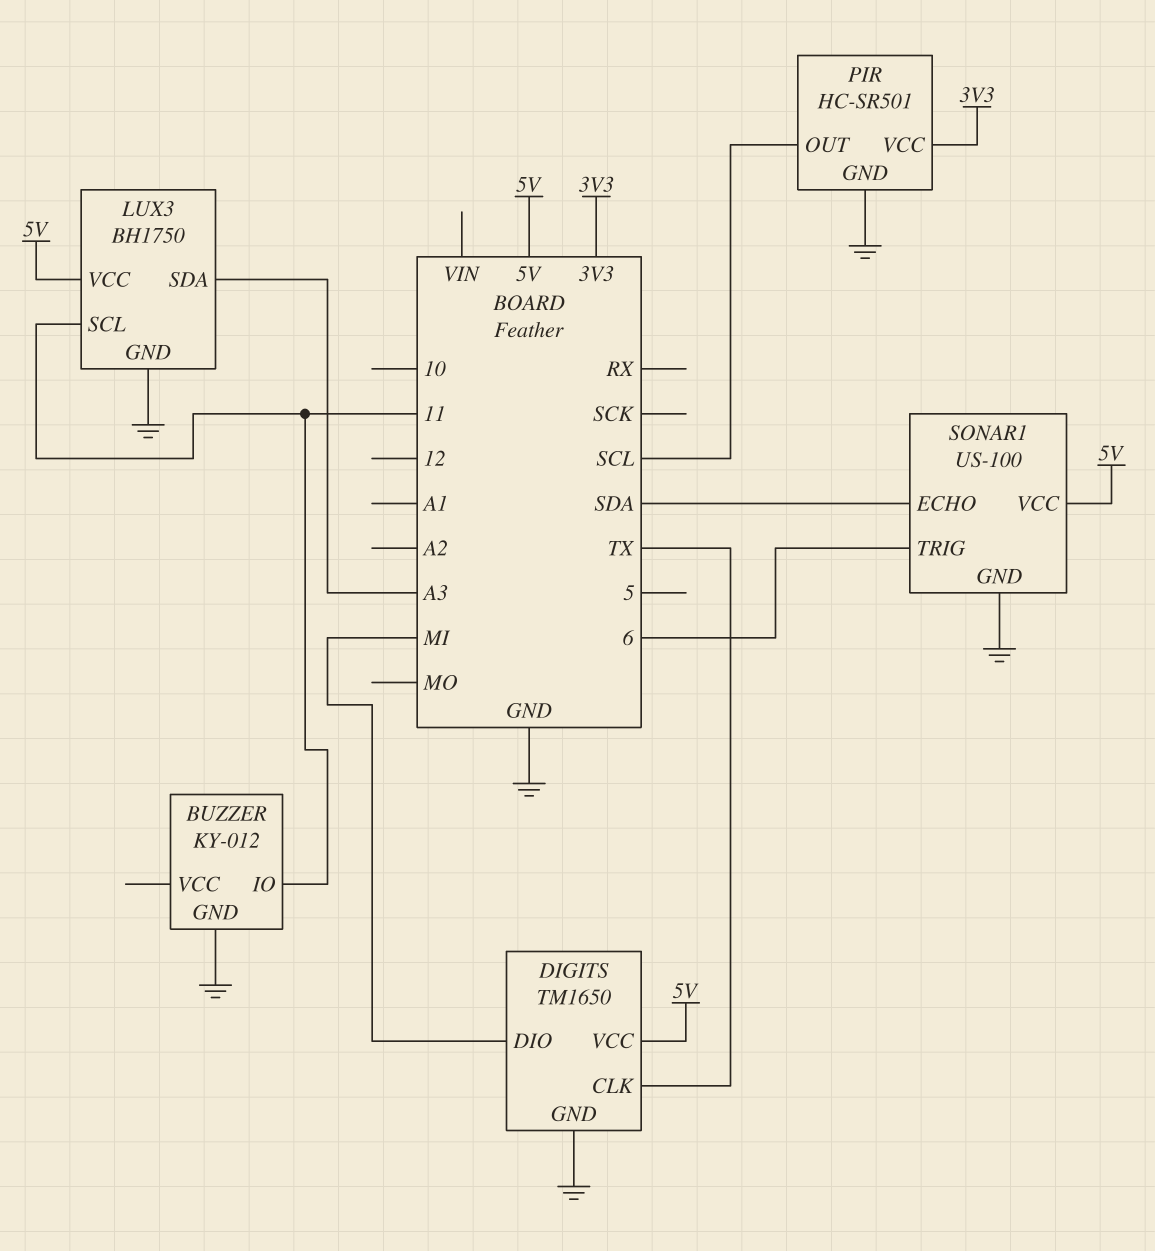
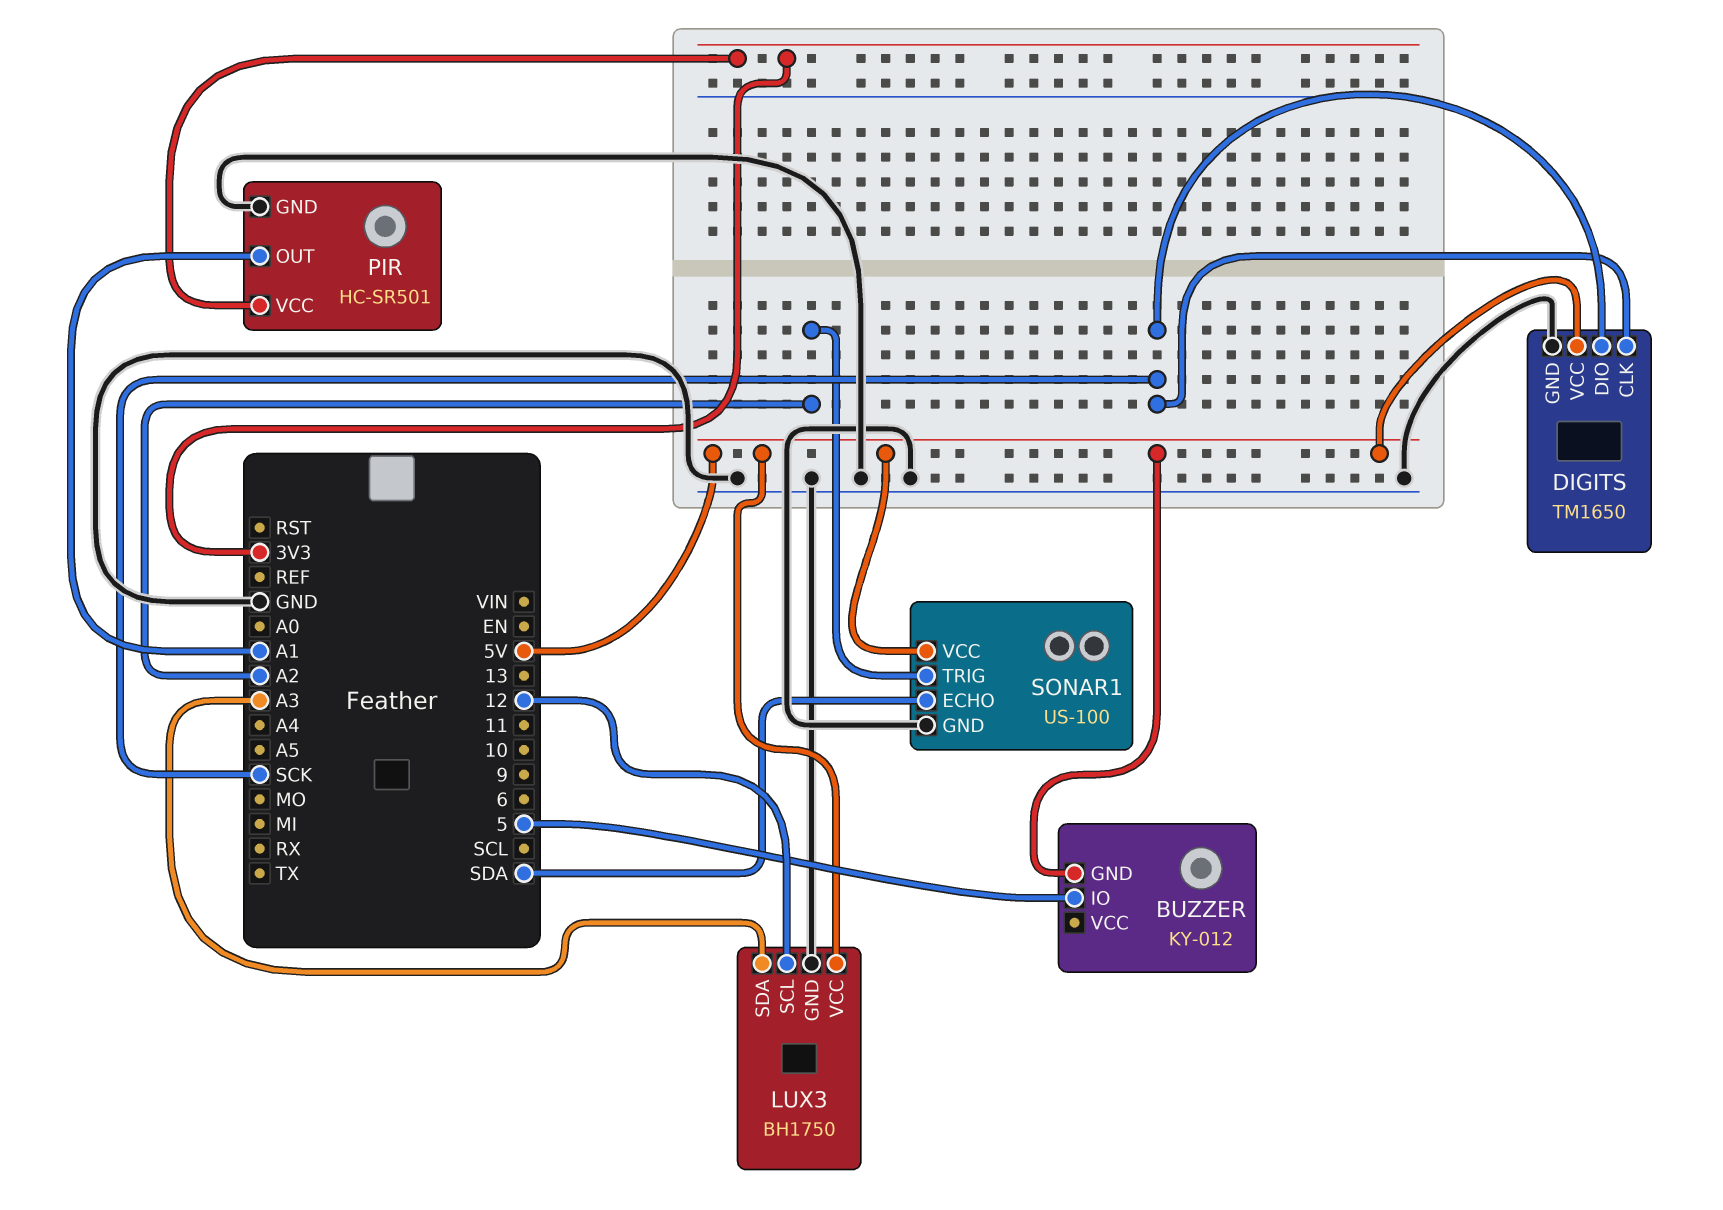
BUZZER pin GND: GND -> 5V
BUZZER pin IO: 11 -> 5
DIGITS pin CLK: TX -> SCK
DIGITS pin DIO: MI -> SCK
LUX3 pin SCL: 11 -> 12
PIR pin OUT: SCL -> A1
SONAR1 pin TRIG: 6 -> A2

